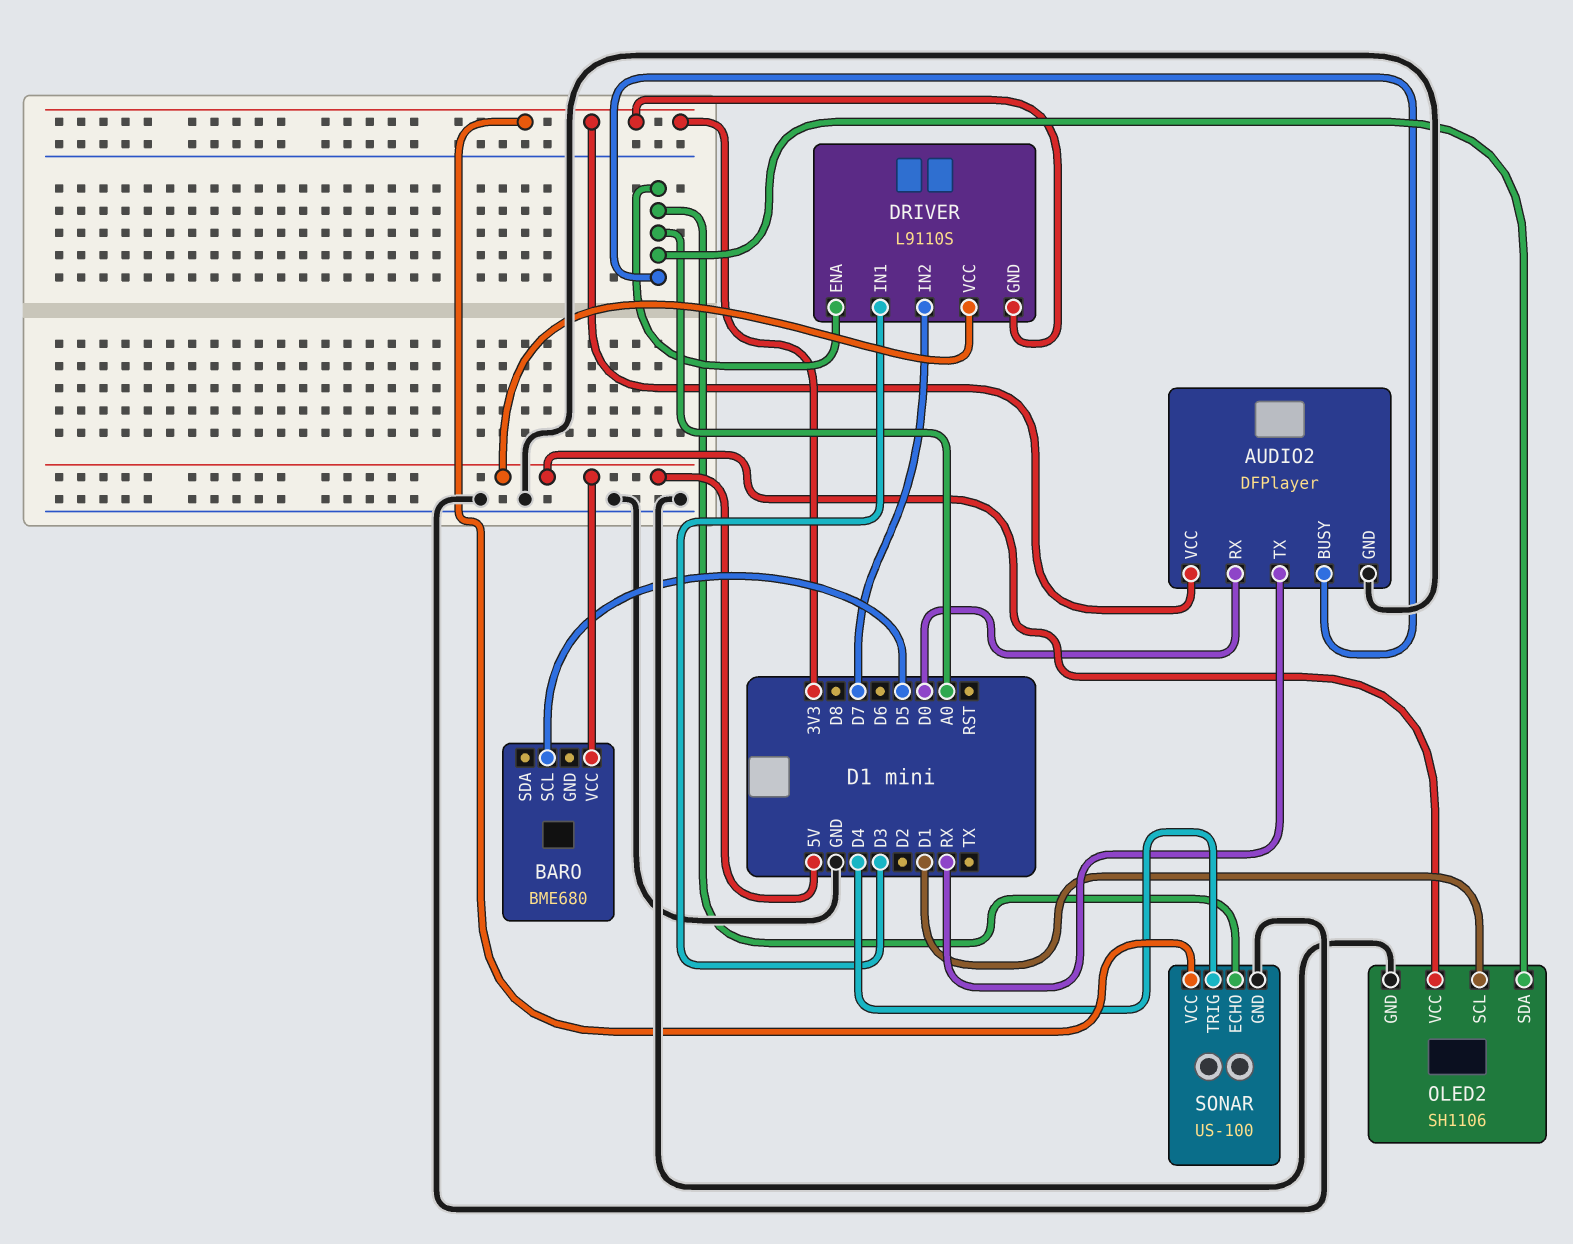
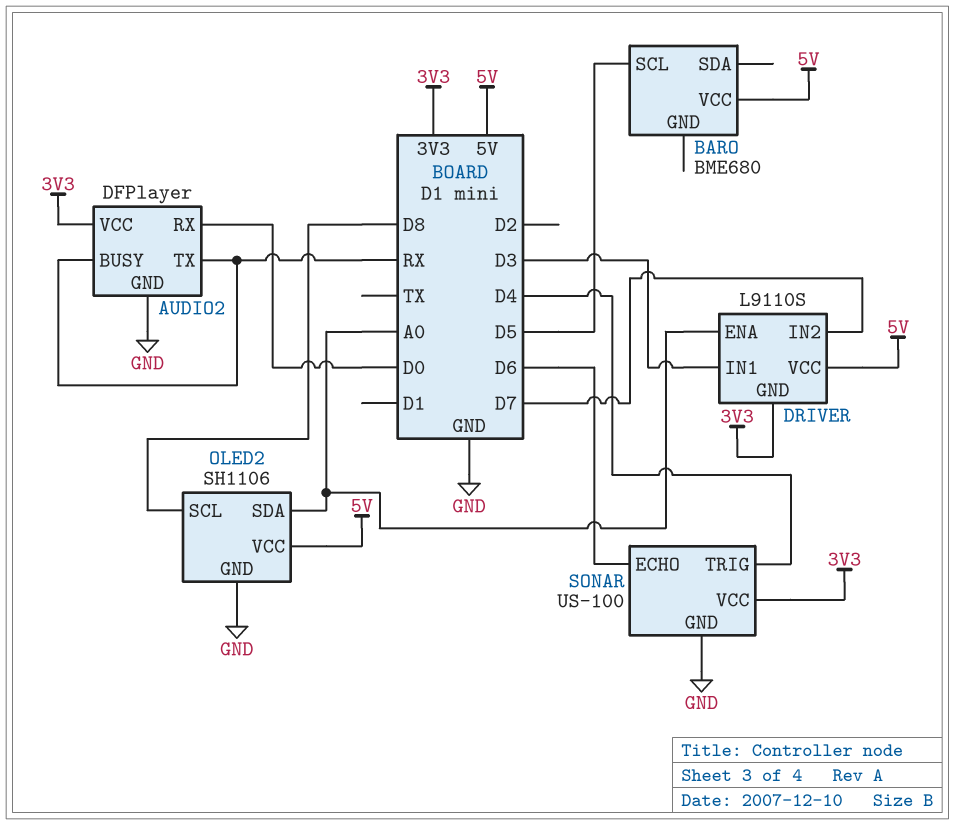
AUDIO2 pin BUSY: A0 -> RX
OLED2 pin SCL: D1 -> D8
SONAR pin ECHO: A0 -> D6

